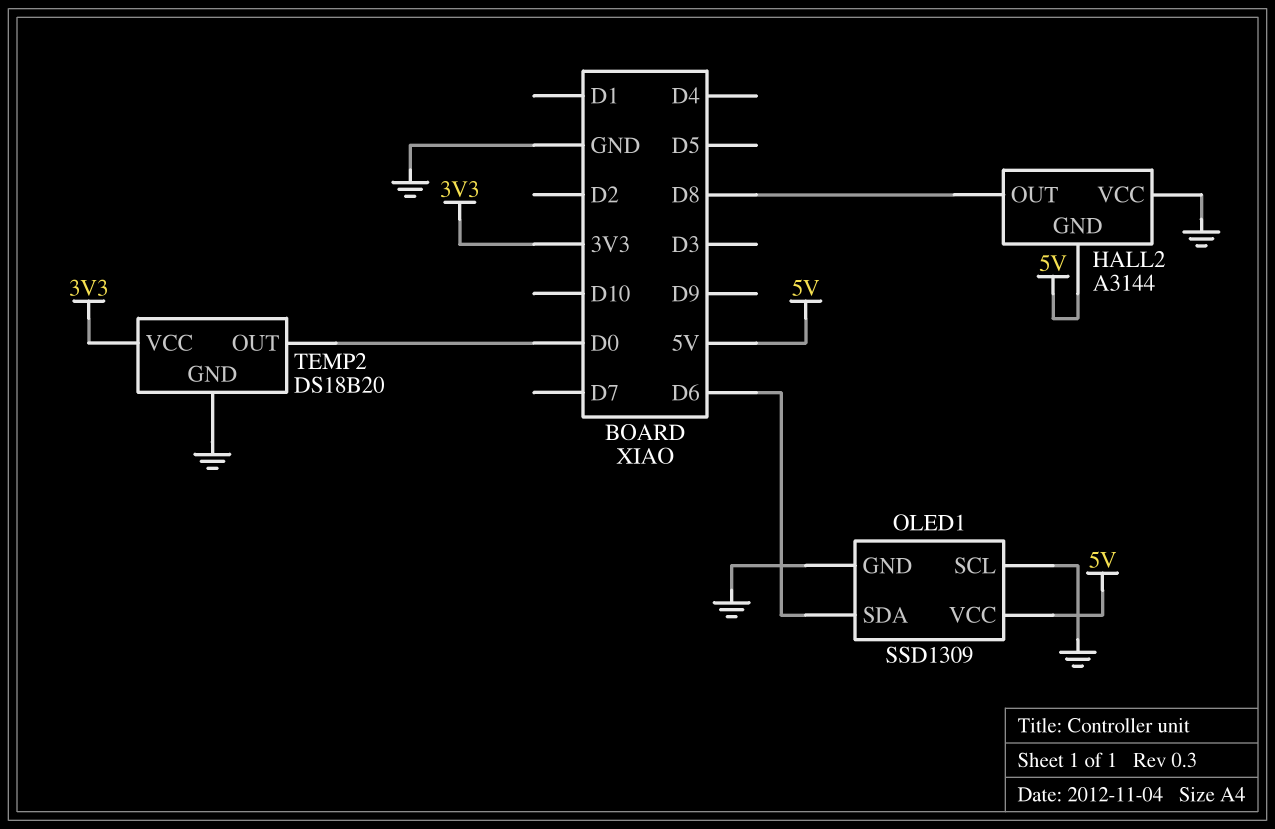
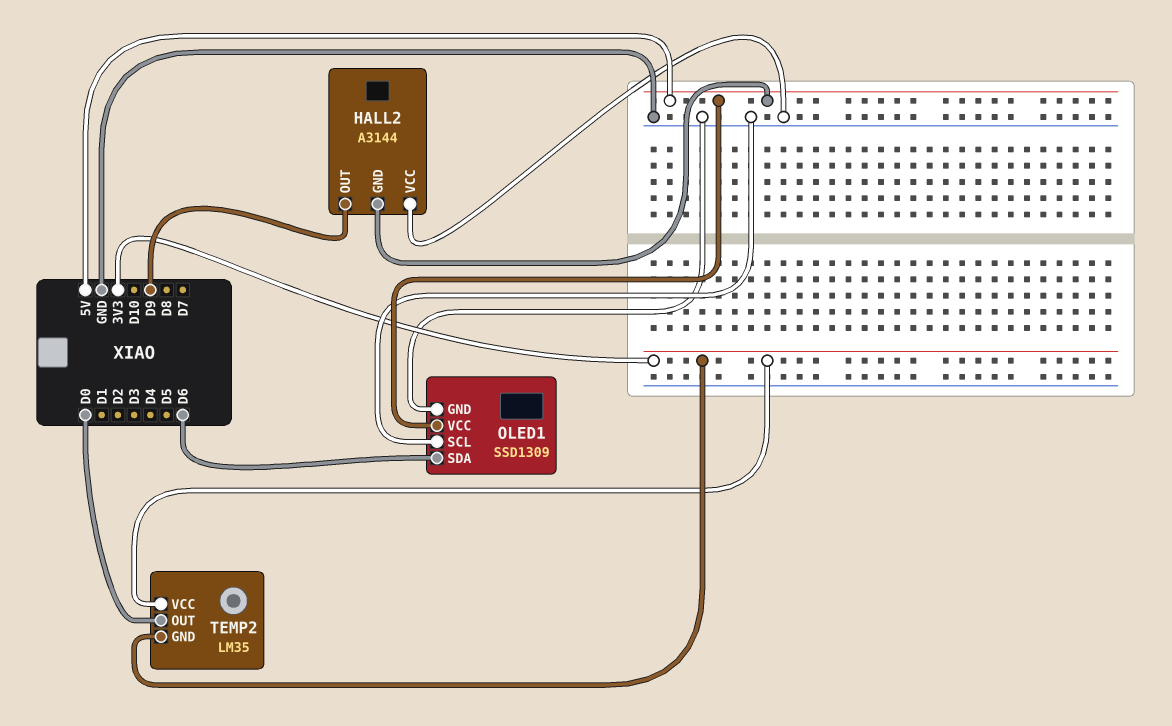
HALL2 pin OUT: D8 -> D9
TEMP2: DS18B20 -> LM35
TEMP2 pin GND: GND -> 3V3

